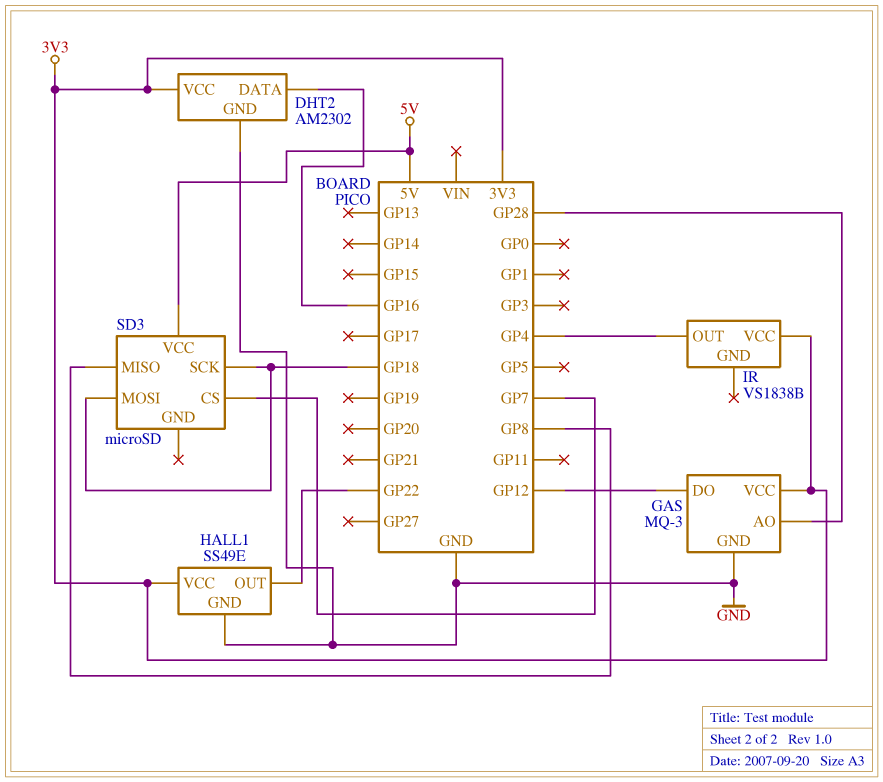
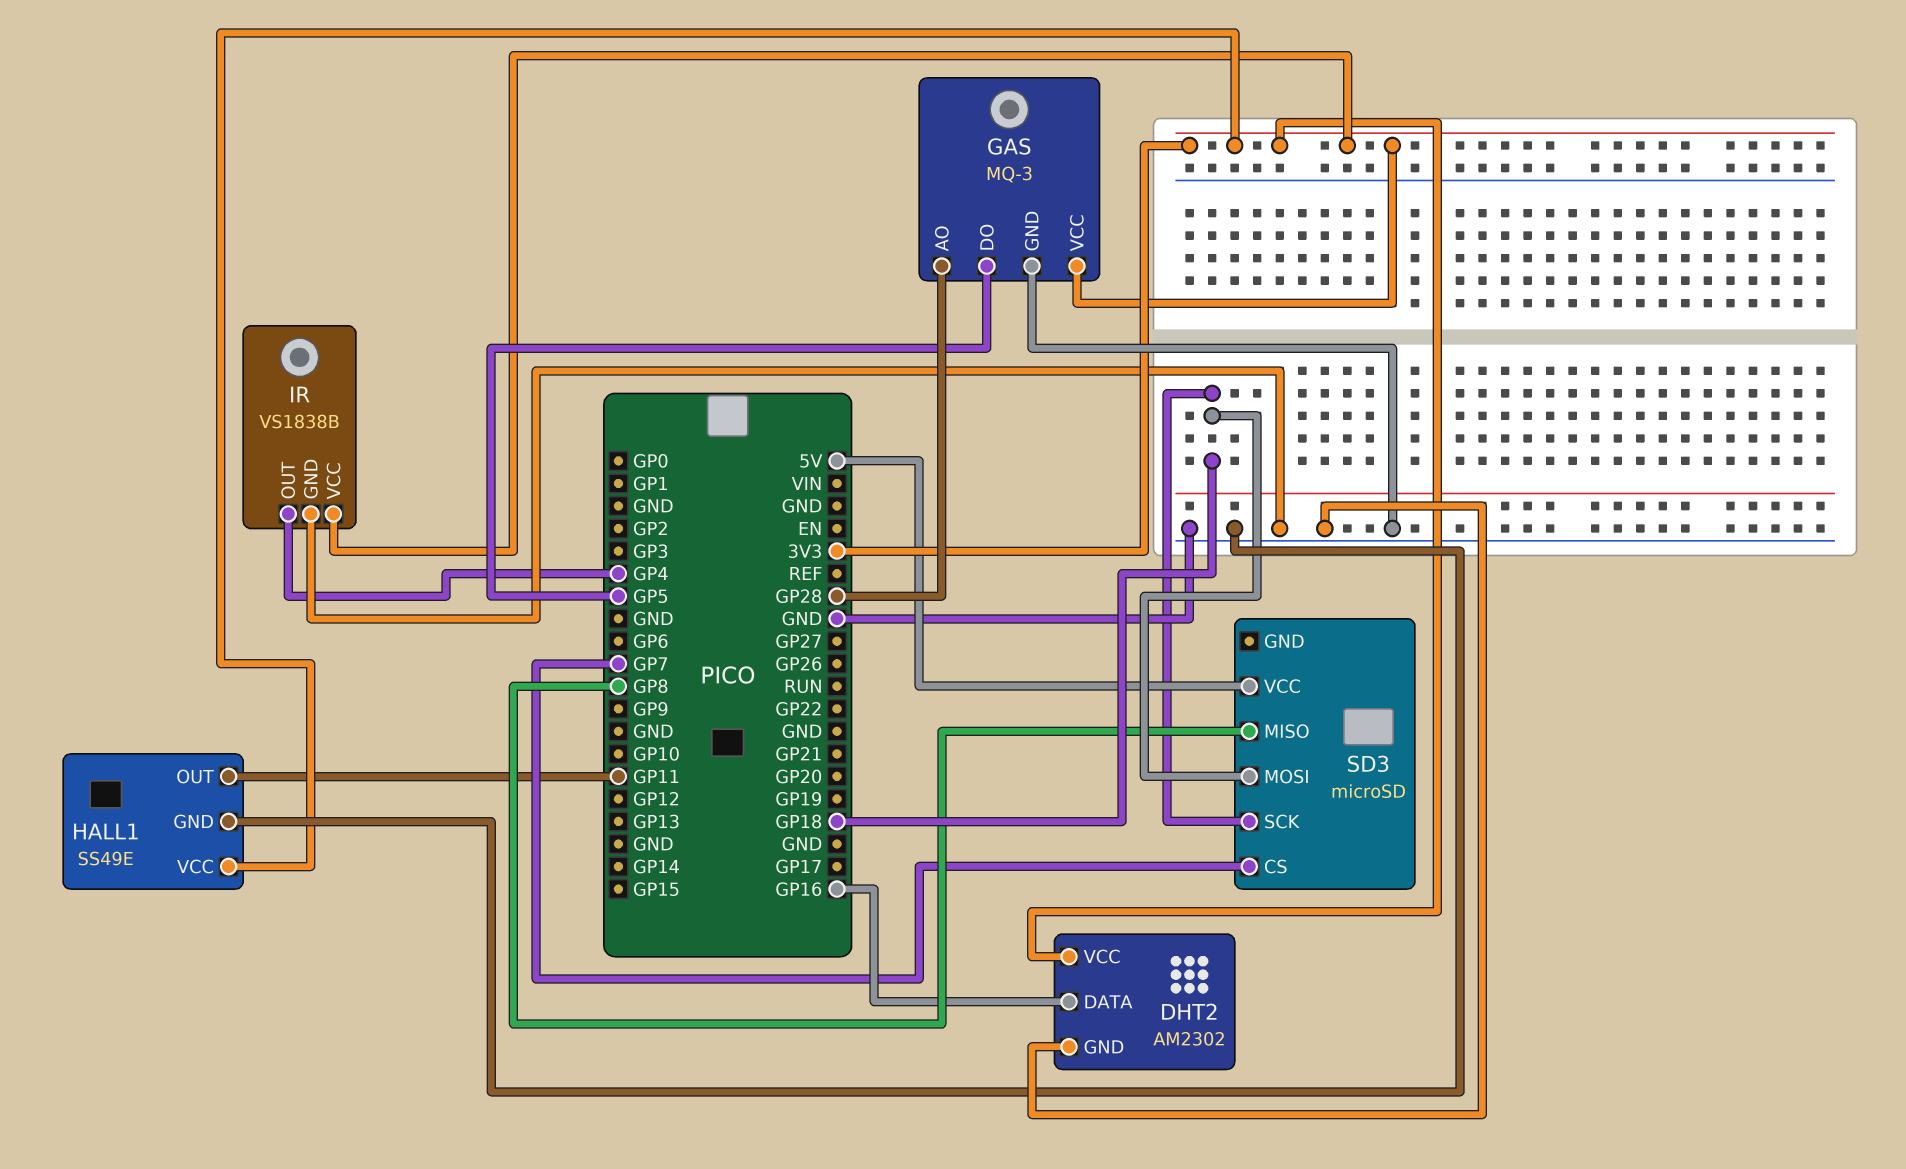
GAS pin DO: GP12 -> GP5
HALL1 pin OUT: GP22 -> GP11
IR pin GND: none -> GND

